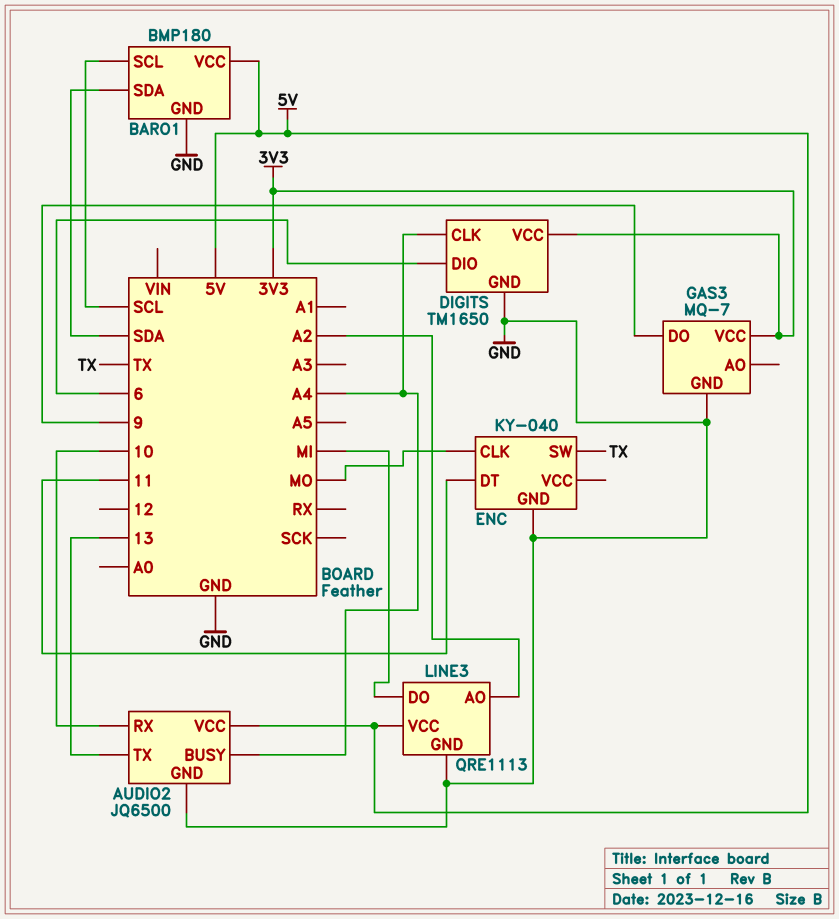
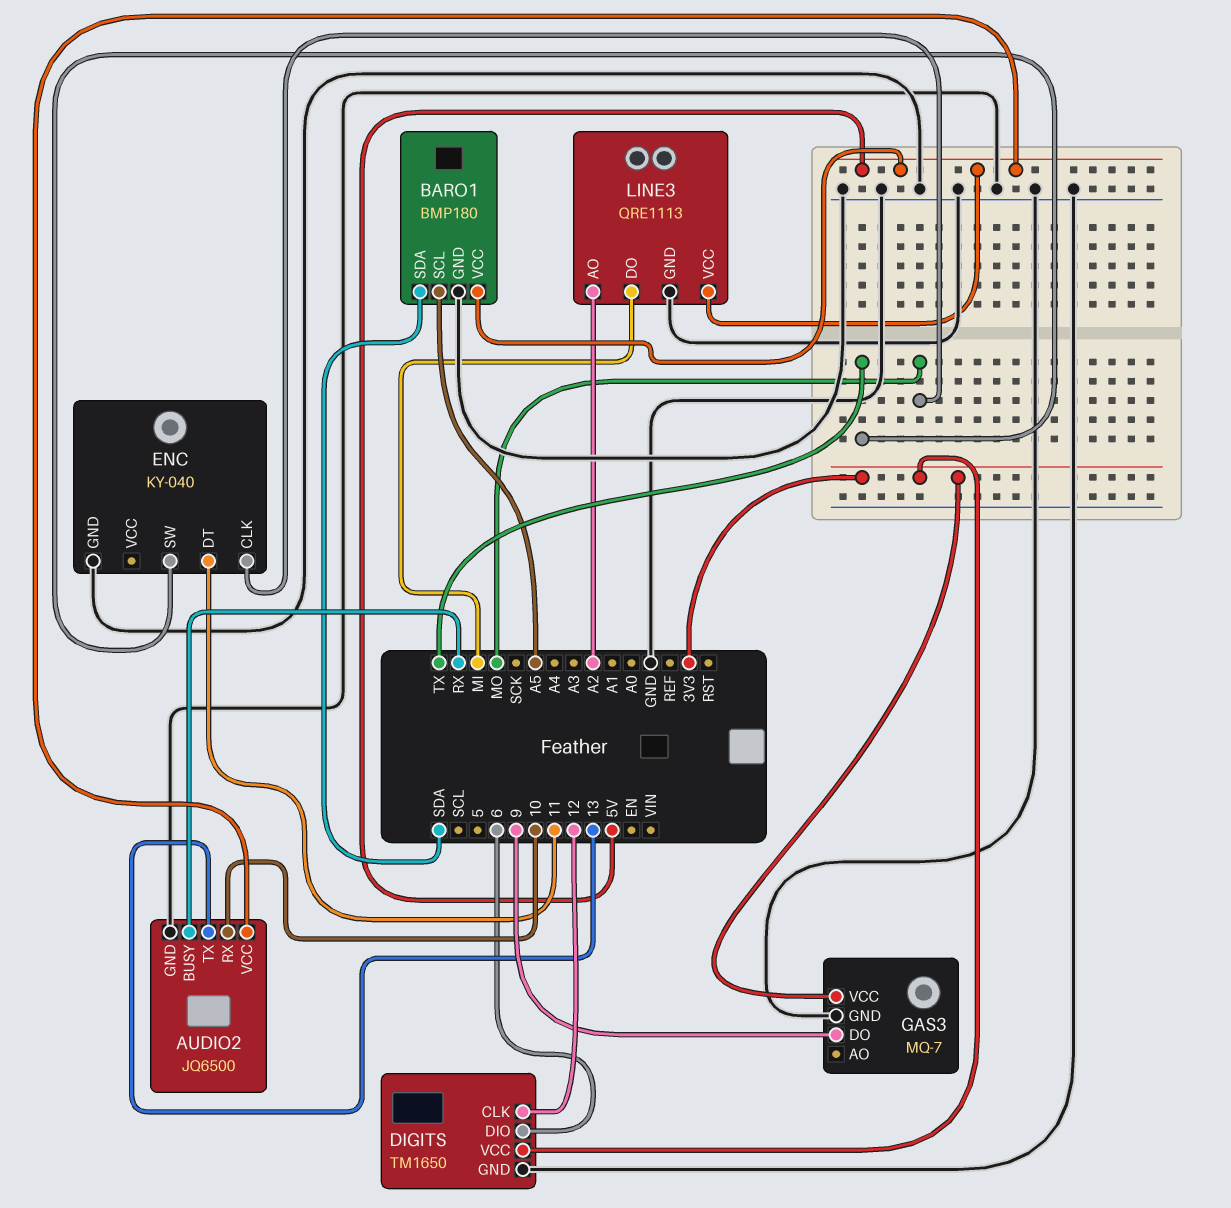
AUDIO2 pin BUSY: A4 -> RX
BARO1 pin SCL: SCL -> A5
DIGITS pin CLK: A4 -> 12

